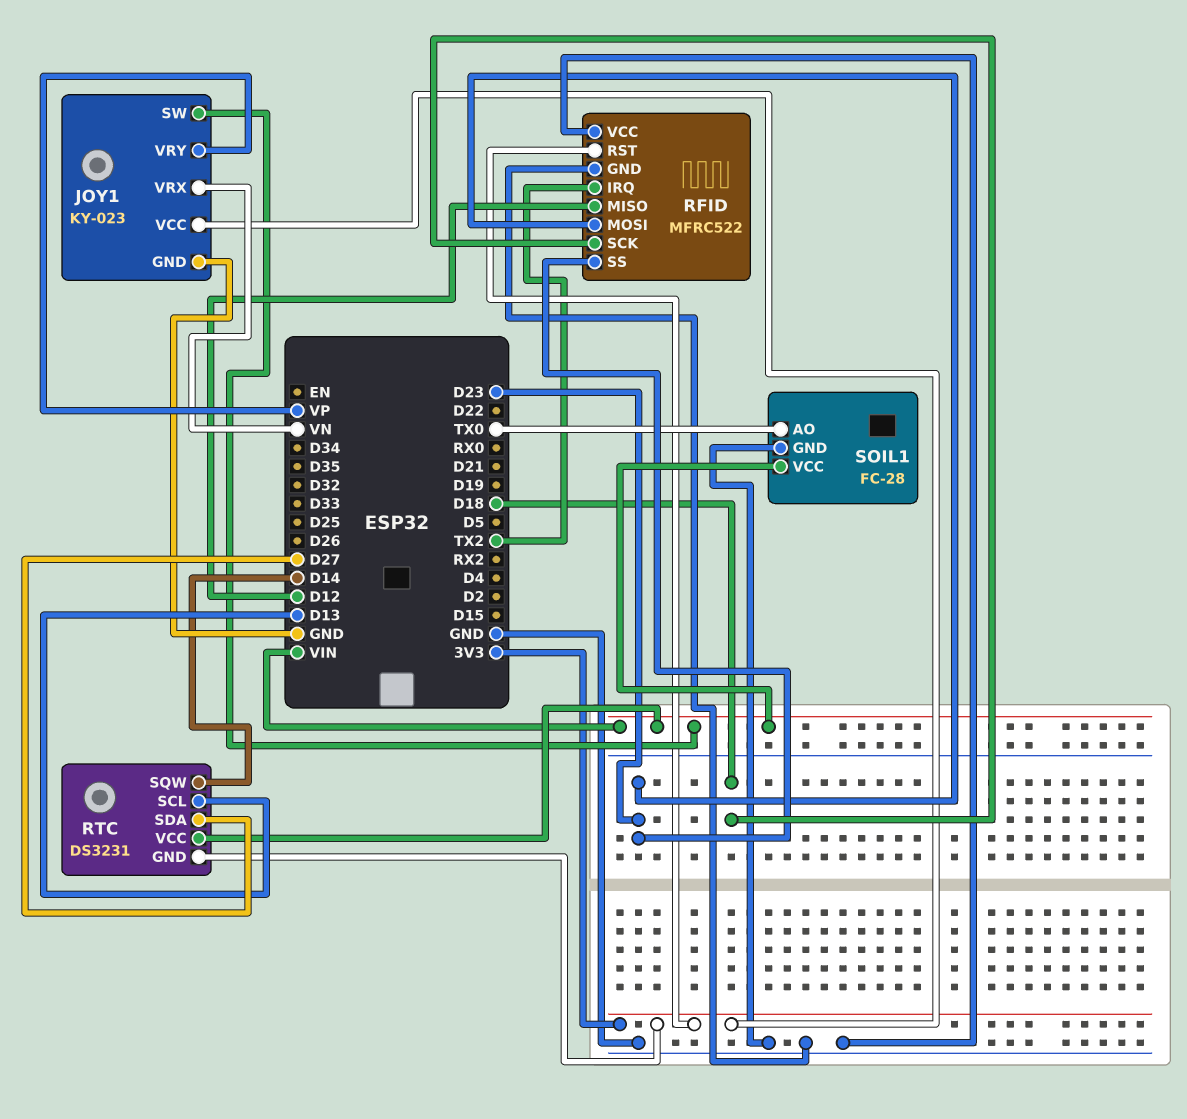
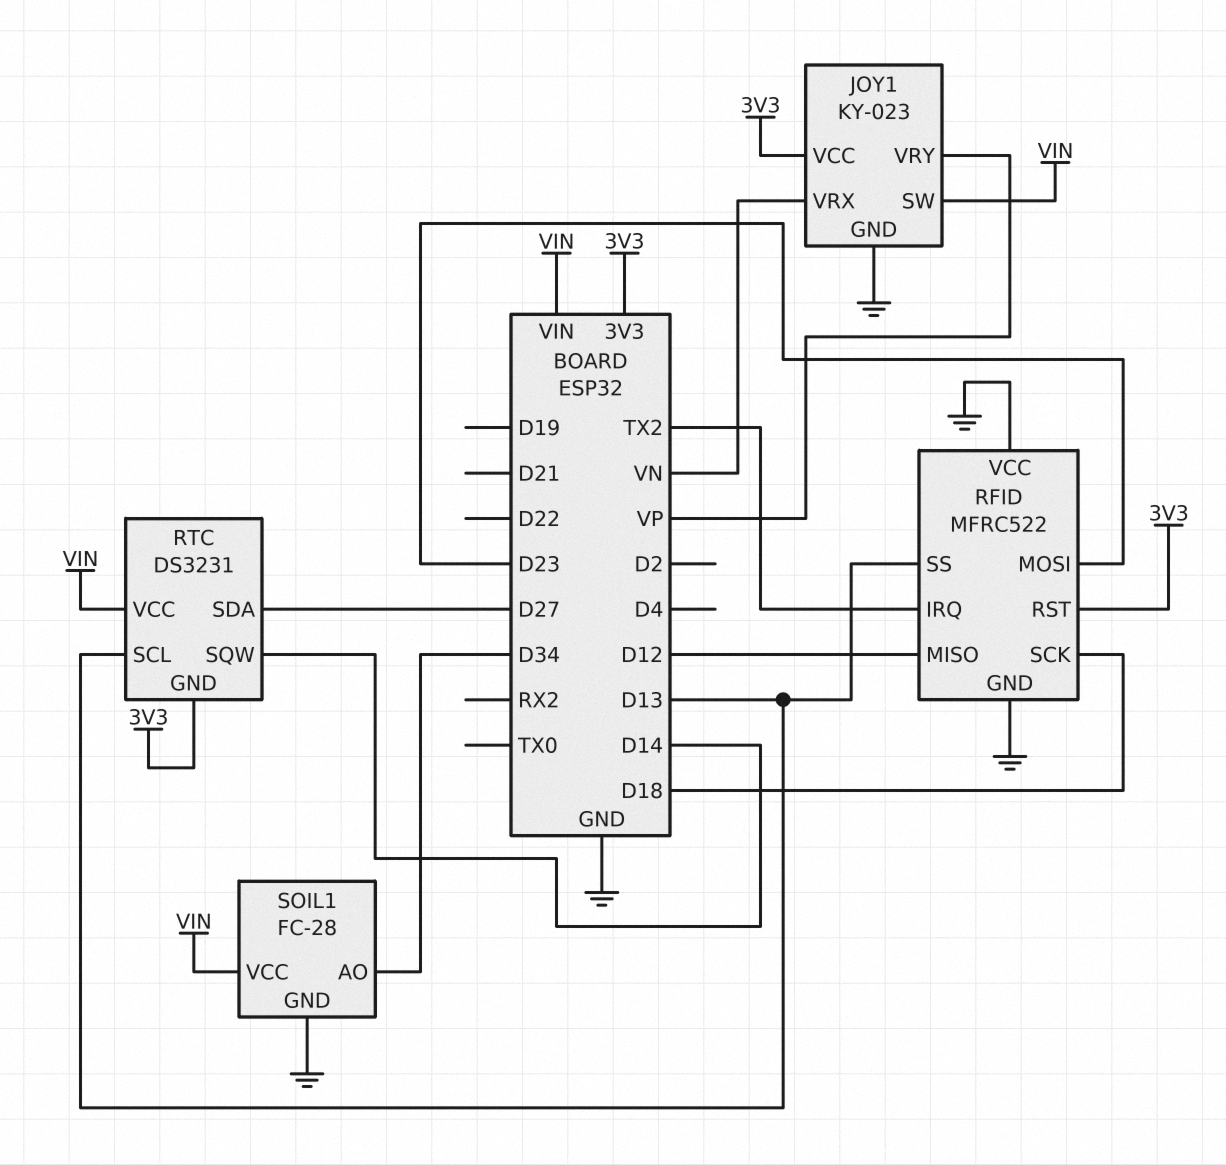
RFID pin SS: D23 -> D13
SOIL1 pin AO: TX0 -> D34

